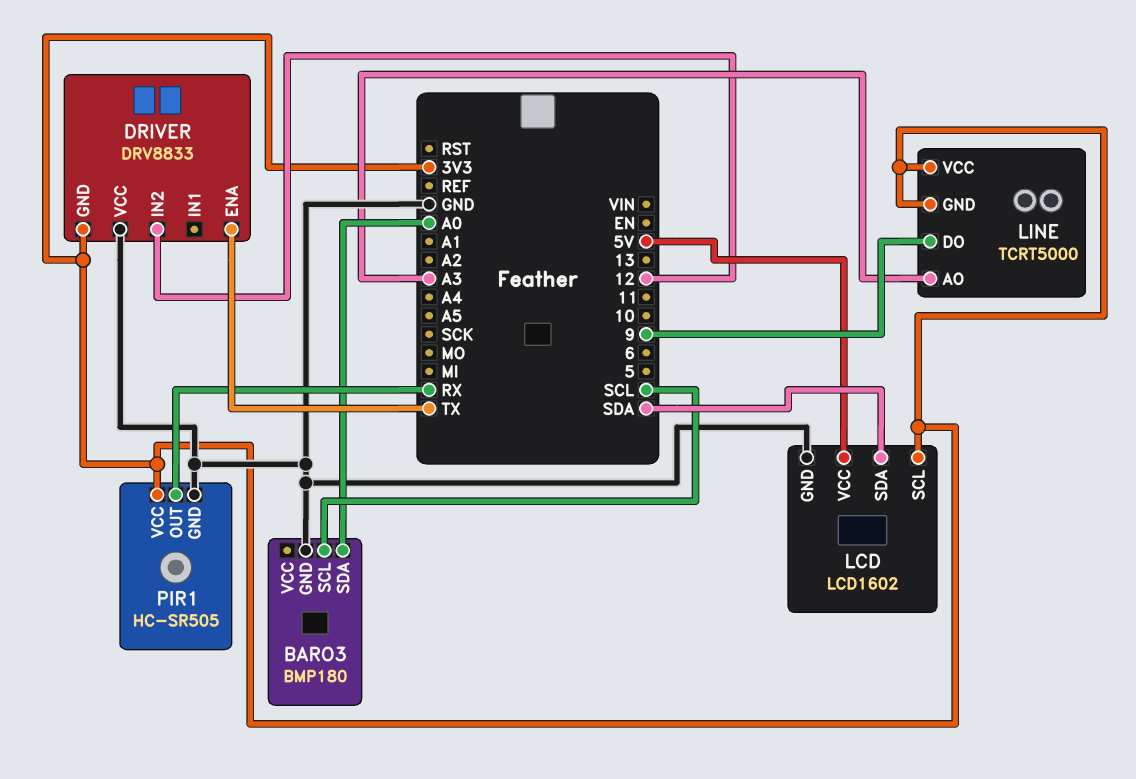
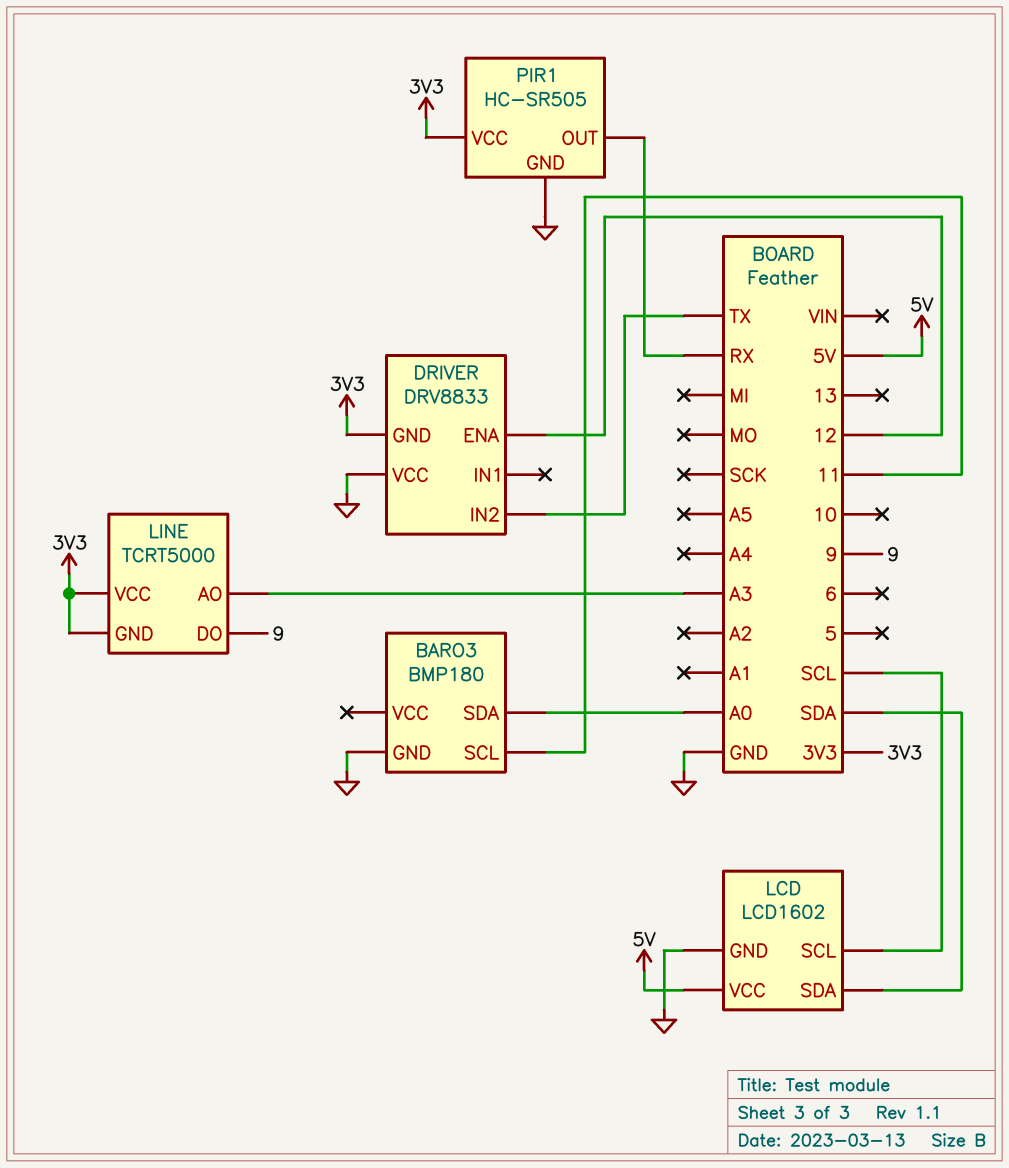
BARO3 pin SCL: SCL -> 11
DRIVER pin ENA: TX -> 12
DRIVER pin IN2: 12 -> TX
LCD pin SCL: 3V3 -> SCL

